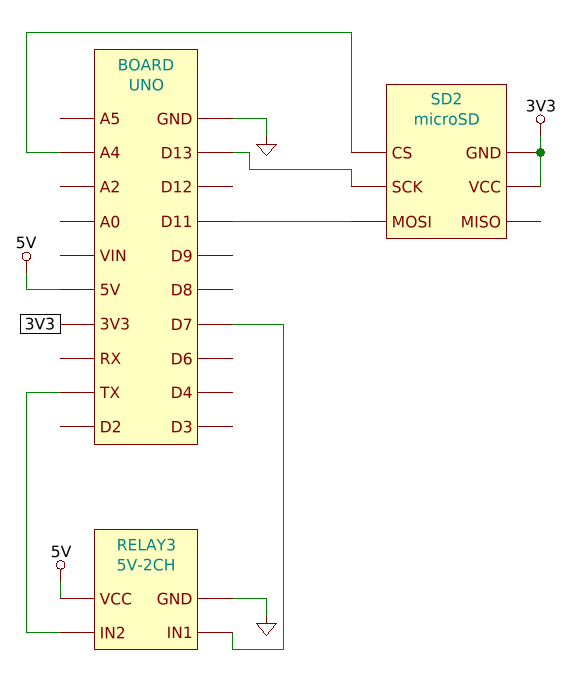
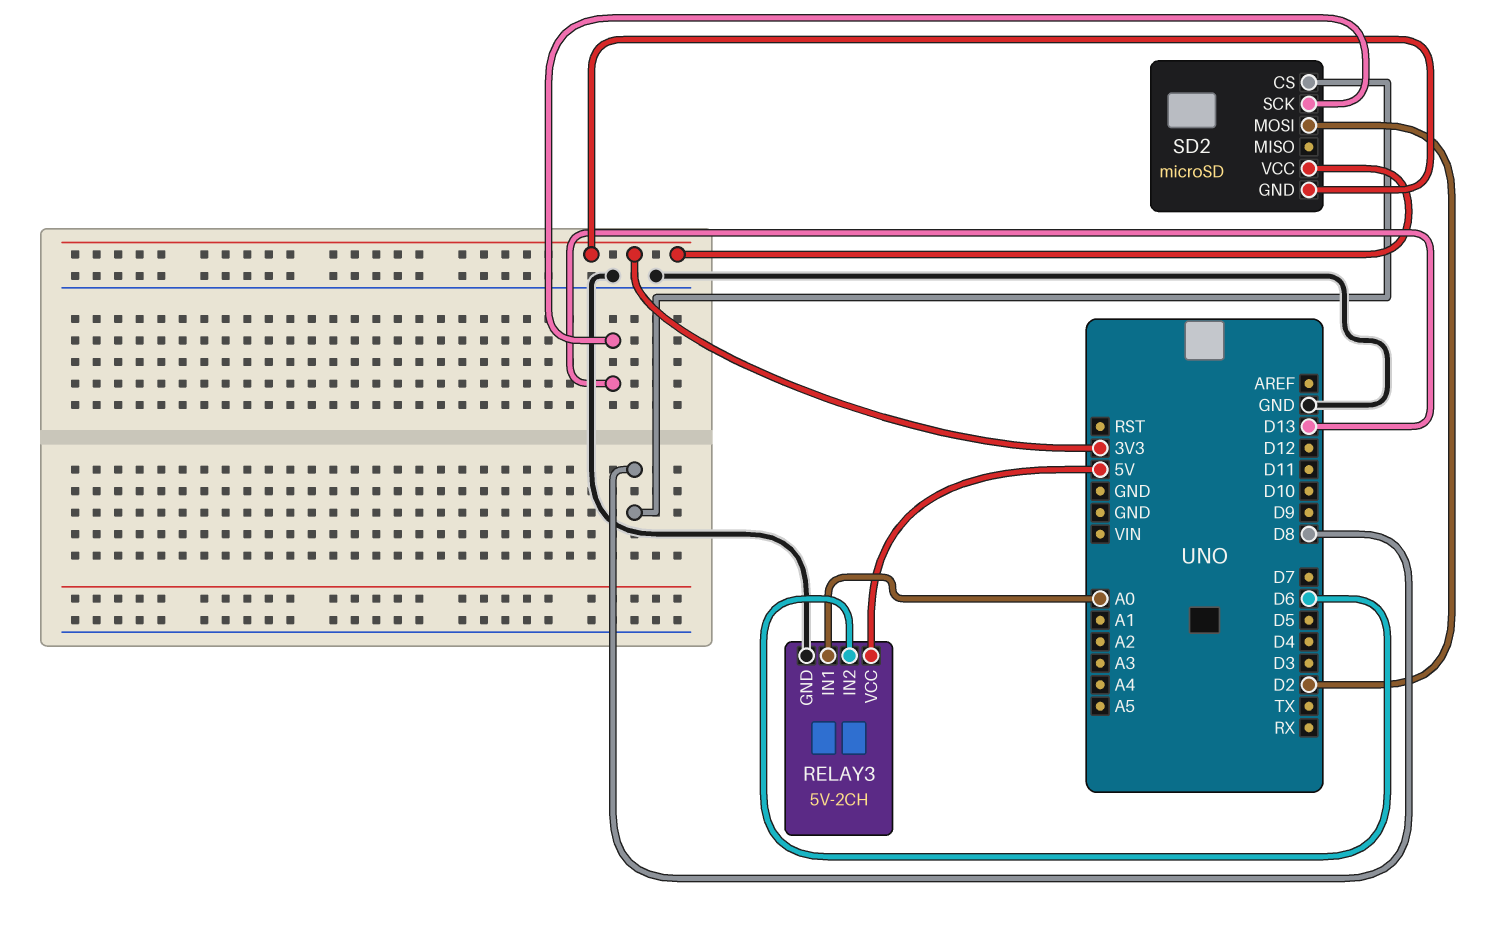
RELAY3 pin IN1: D7 -> A0
RELAY3 pin IN2: TX -> D6
SD2 pin CS: A4 -> D8
SD2 pin MOSI: D11 -> D2

